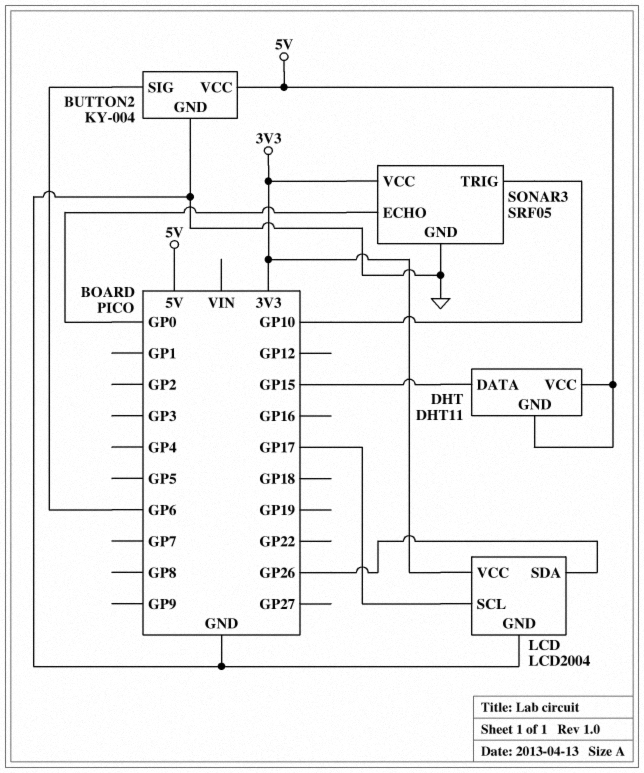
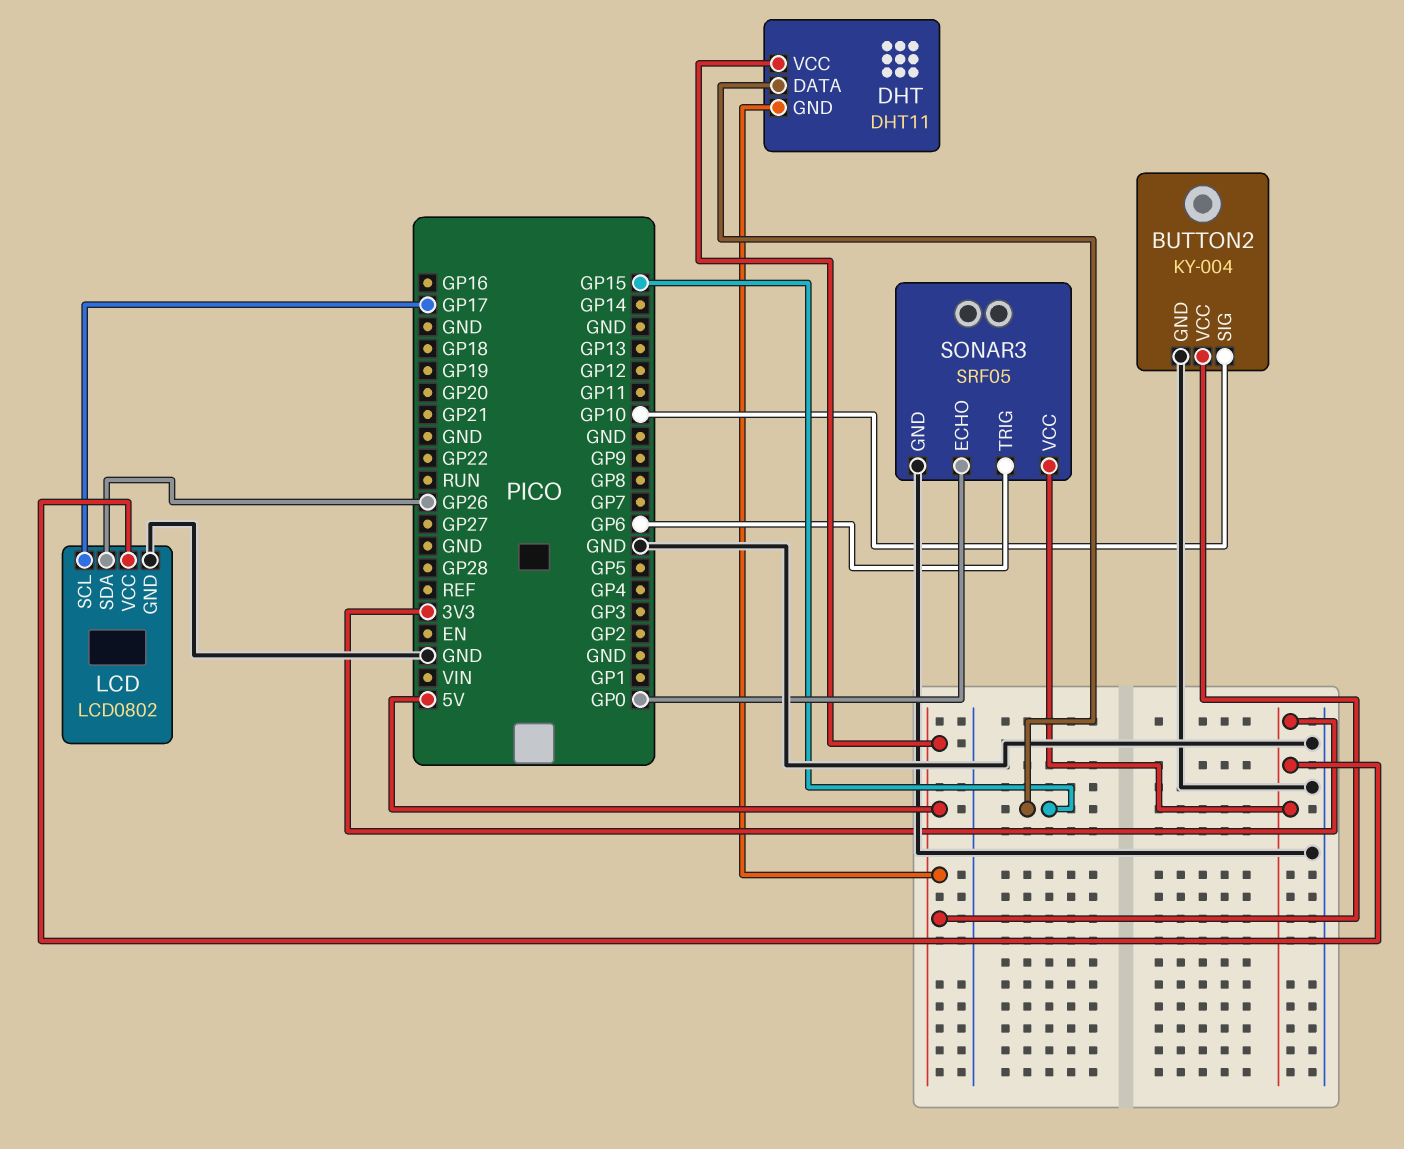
BUTTON2 pin SIG: GP6 -> GP10
LCD: LCD2004 -> LCD0802
SONAR3 pin TRIG: GP10 -> GP6

